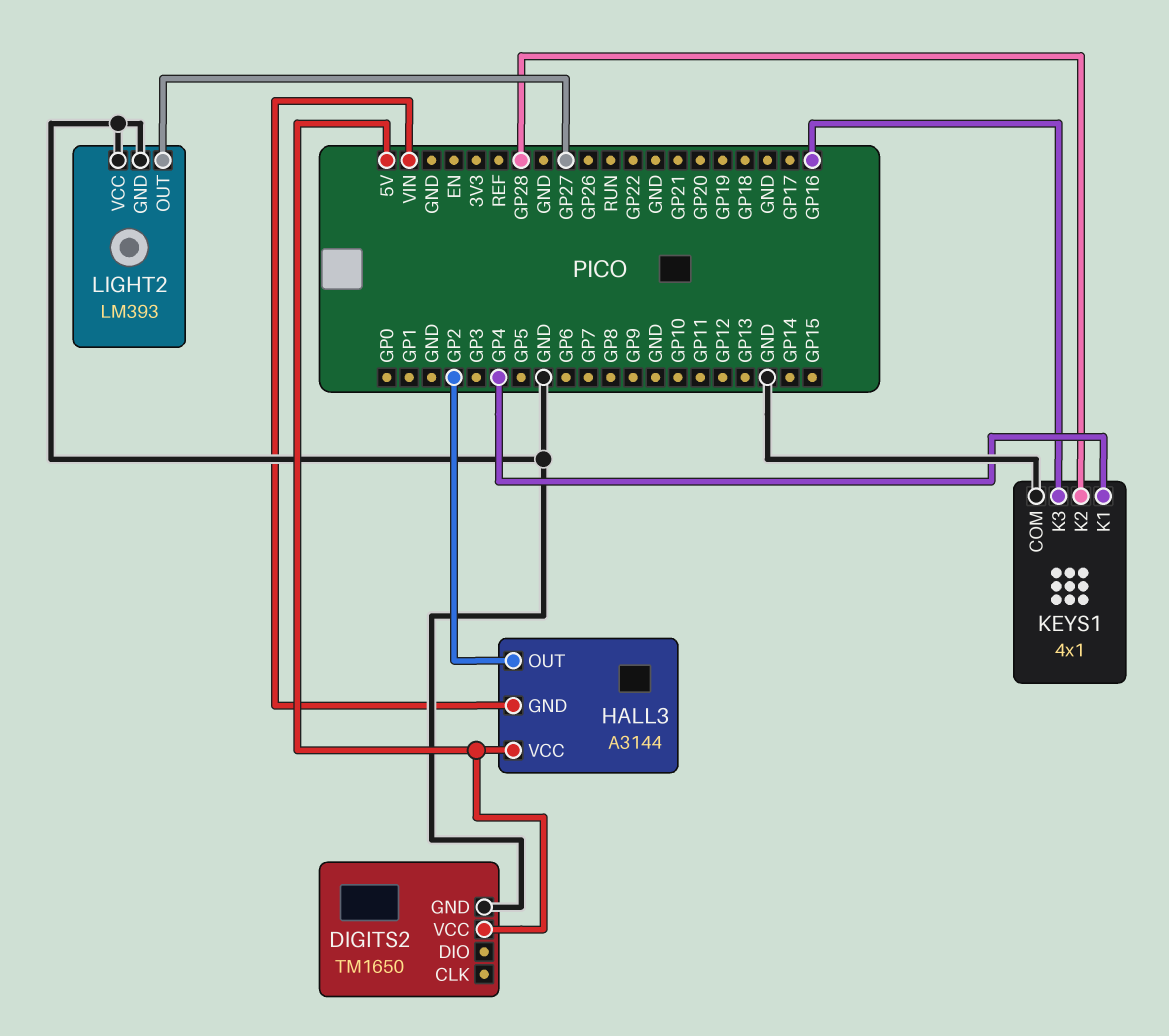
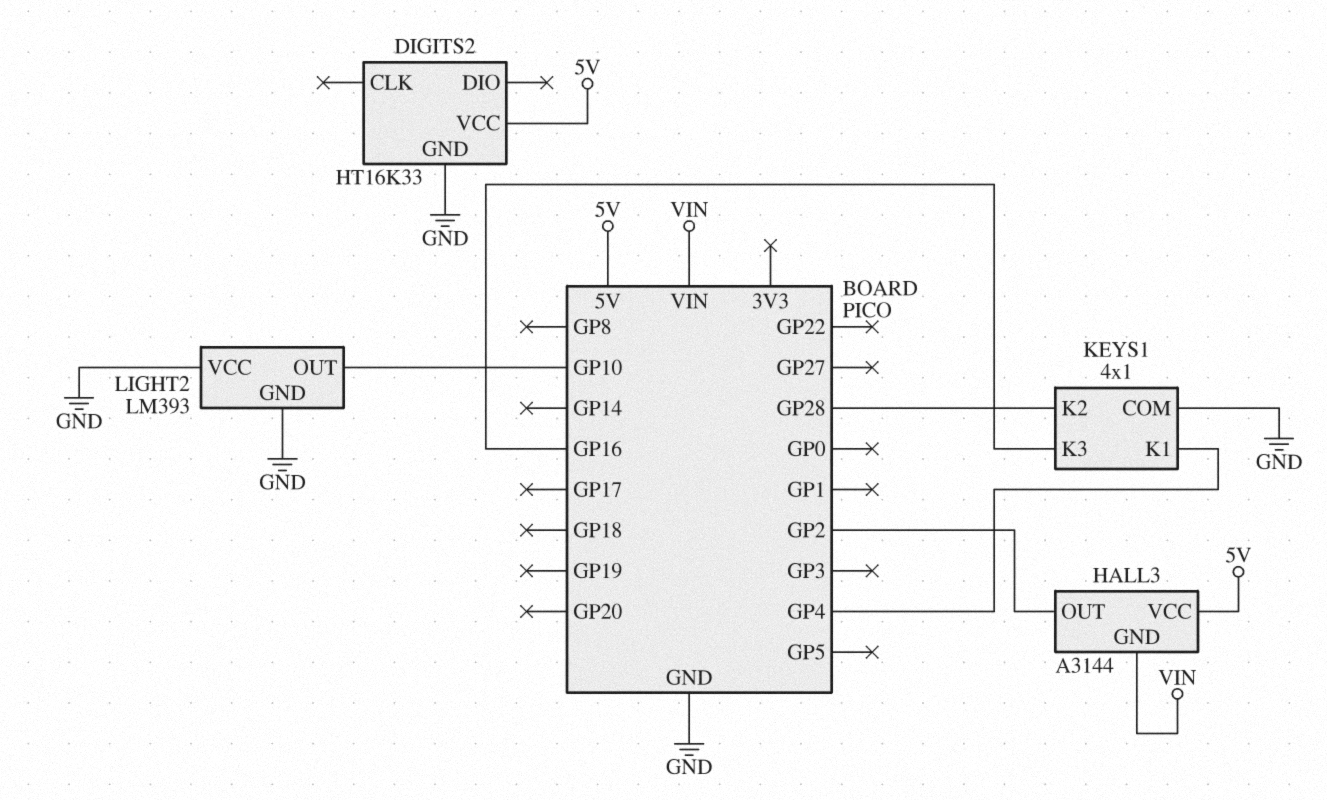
DIGITS2: TM1650 -> HT16K33
LIGHT2 pin OUT: GP27 -> GP10

